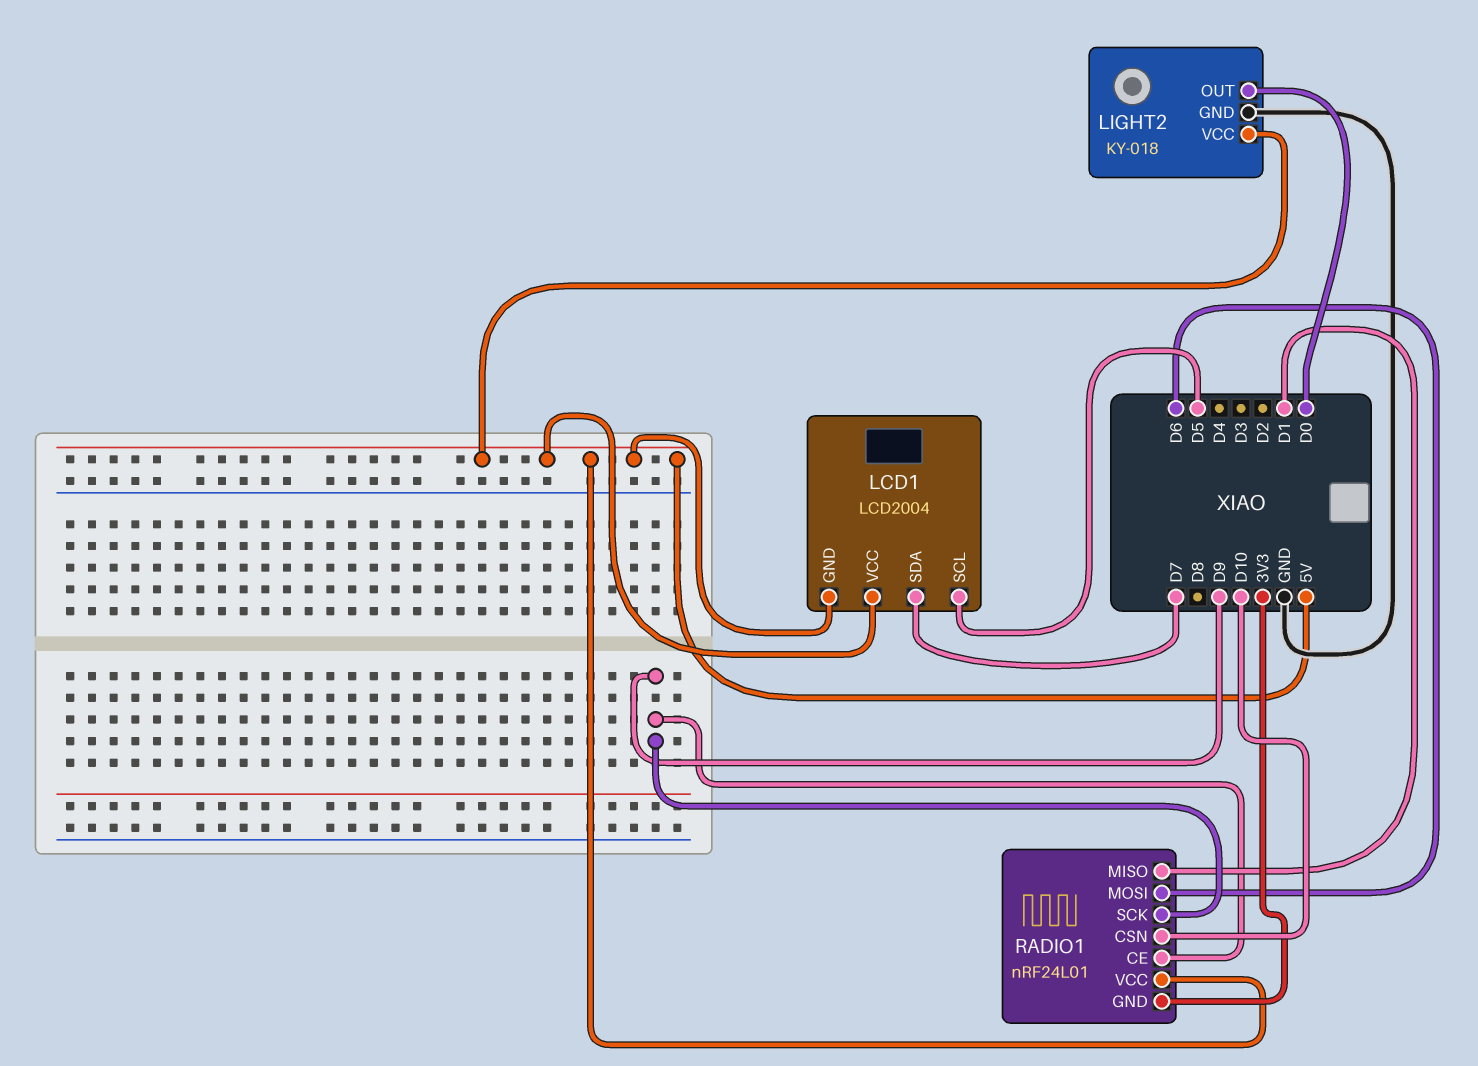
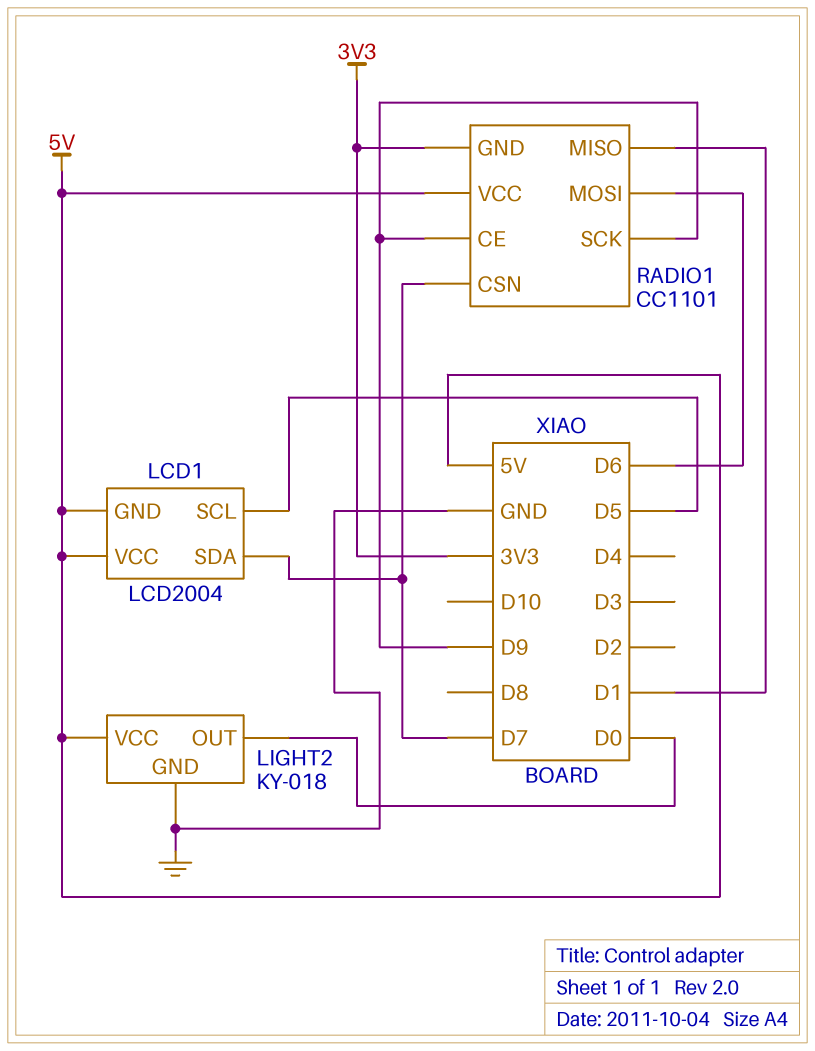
RADIO1: nRF24L01 -> CC1101
RADIO1 pin CSN: D10 -> D7

